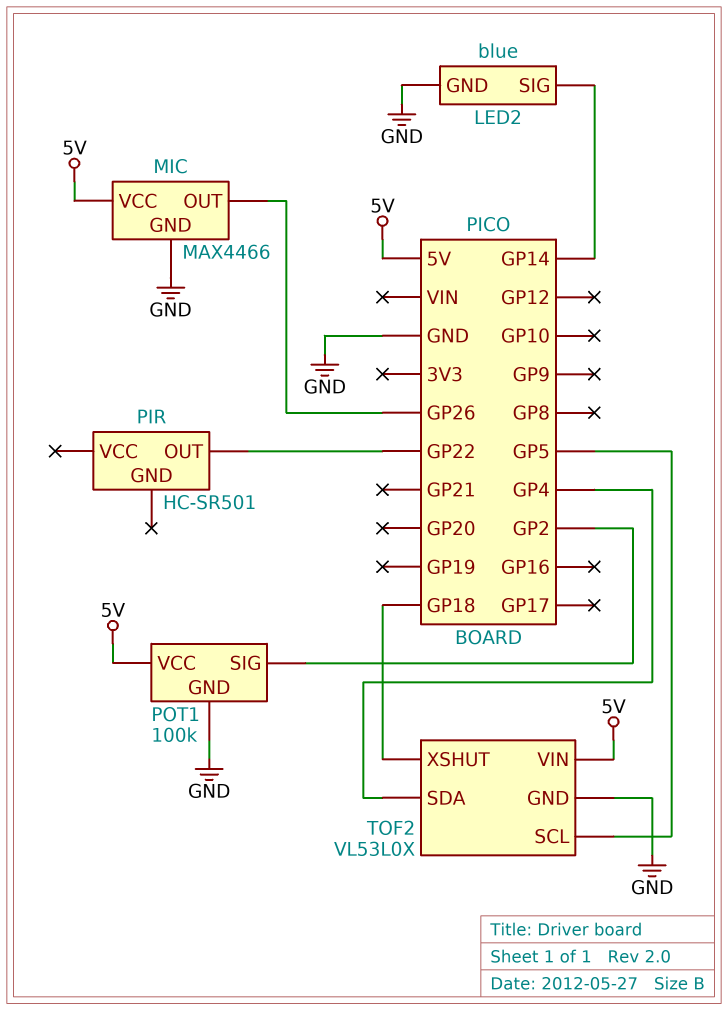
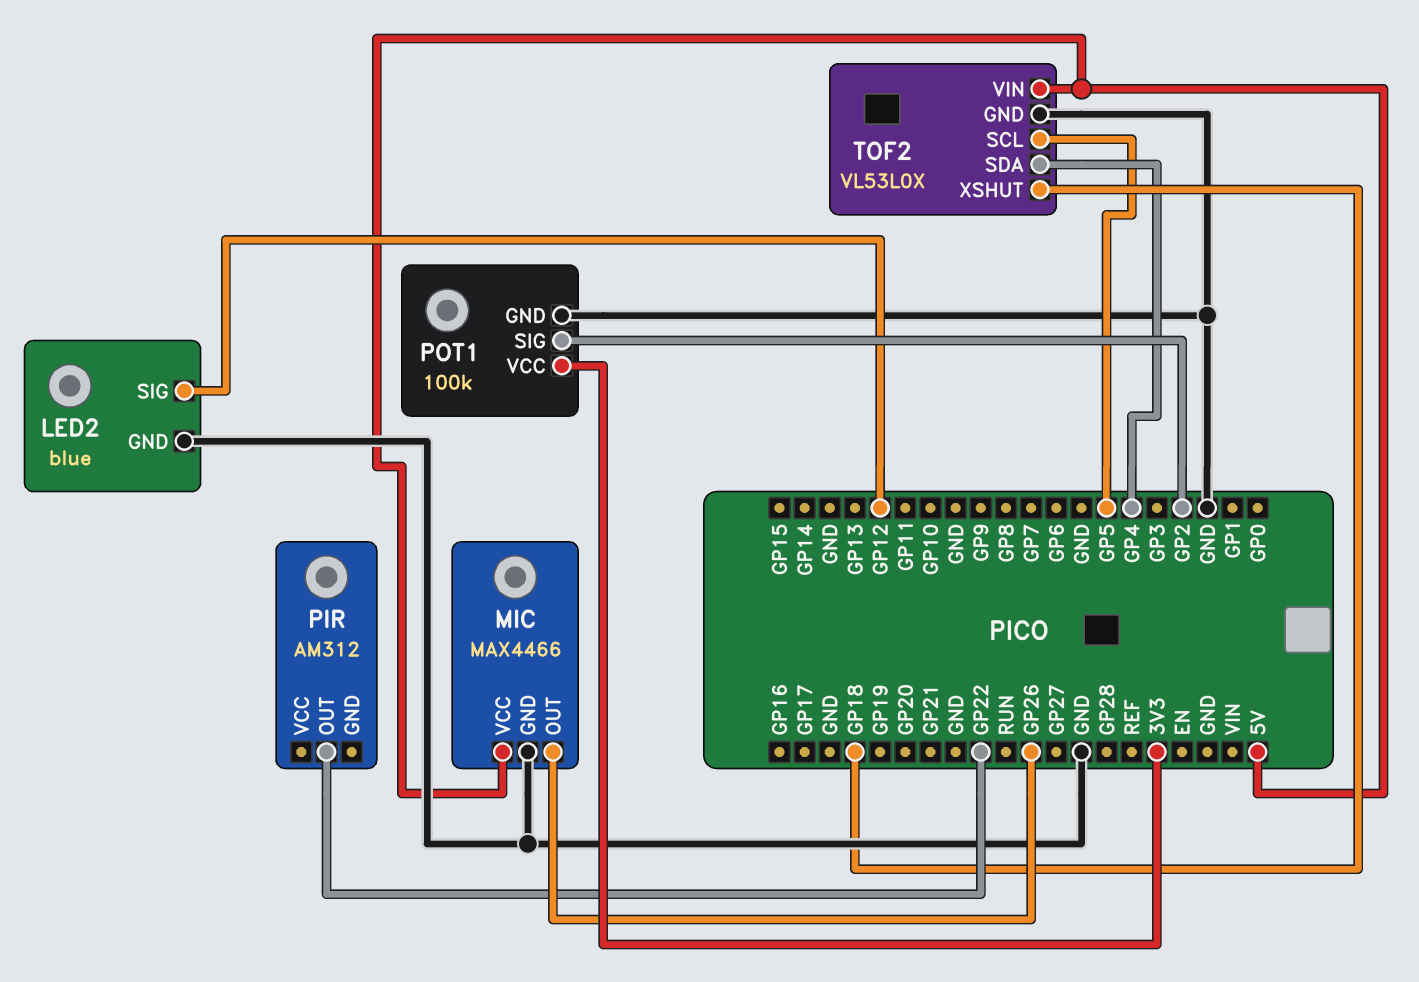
LED2 pin SIG: GP14 -> GP12
PIR: HC-SR501 -> AM312
POT1 pin VCC: 5V -> 3V3

